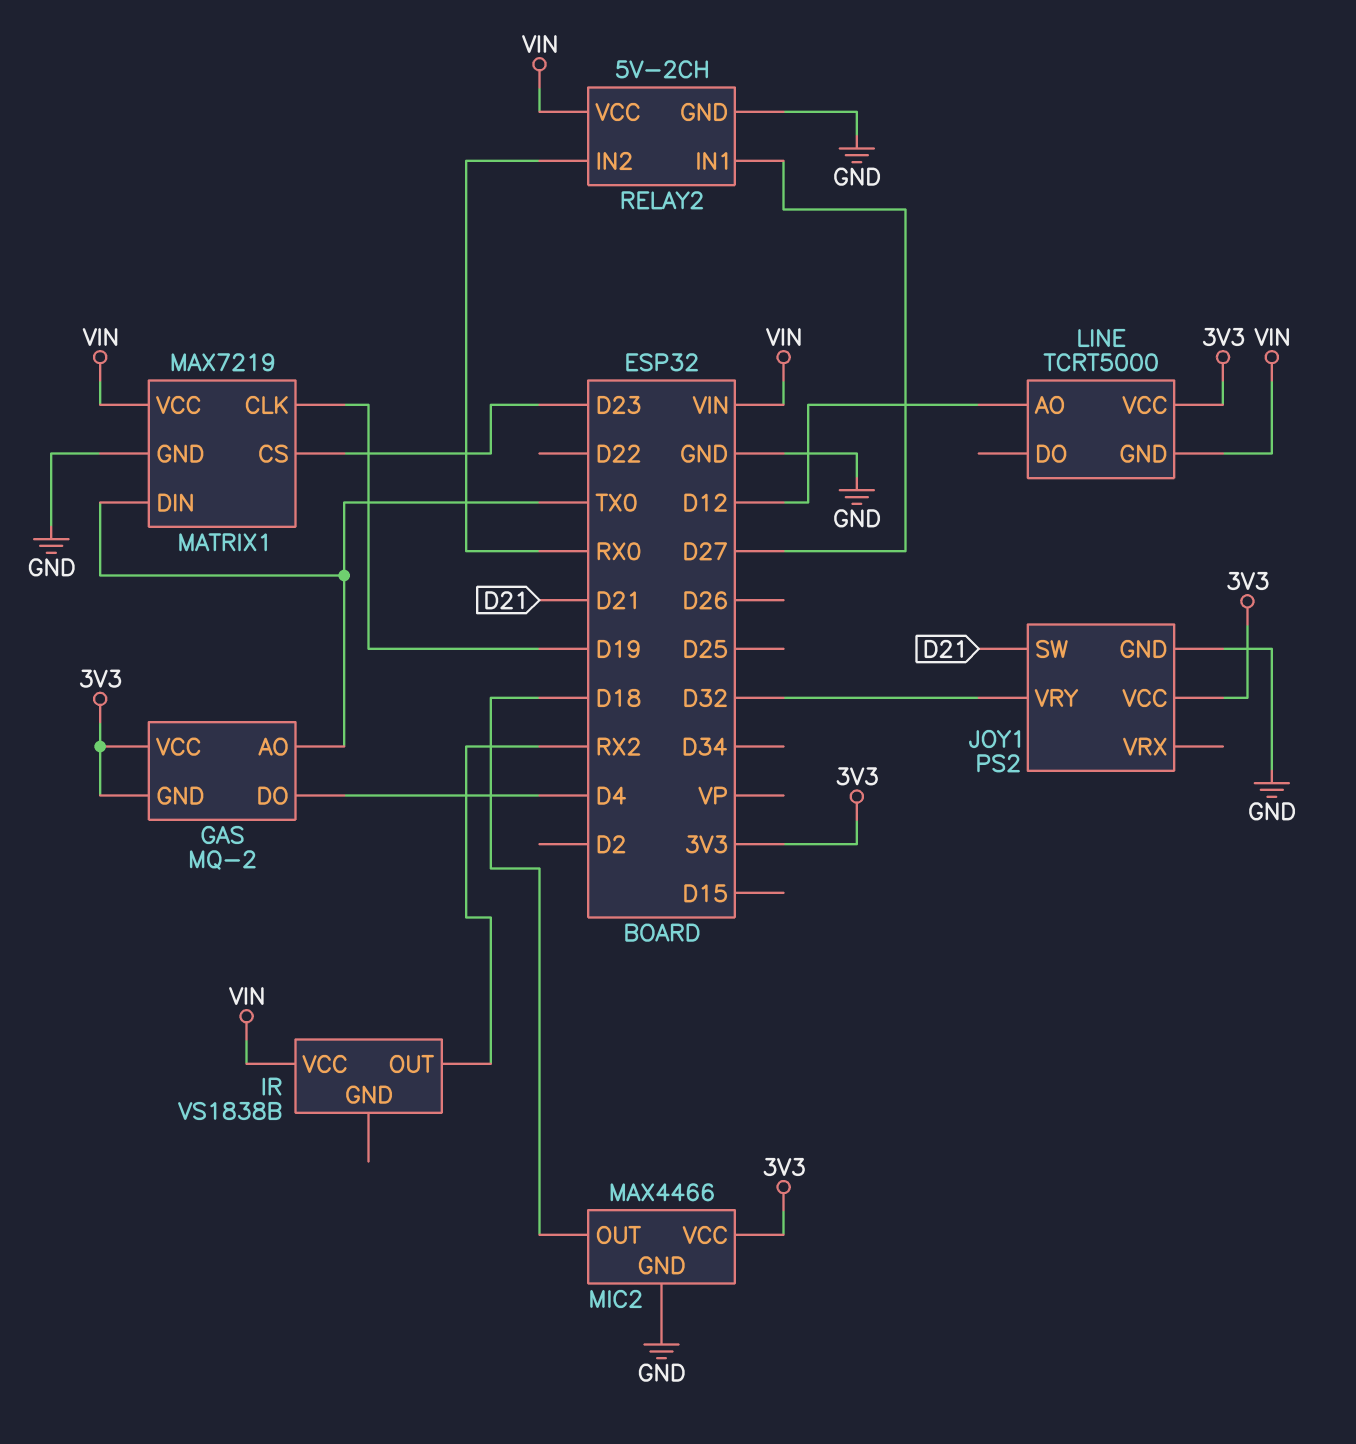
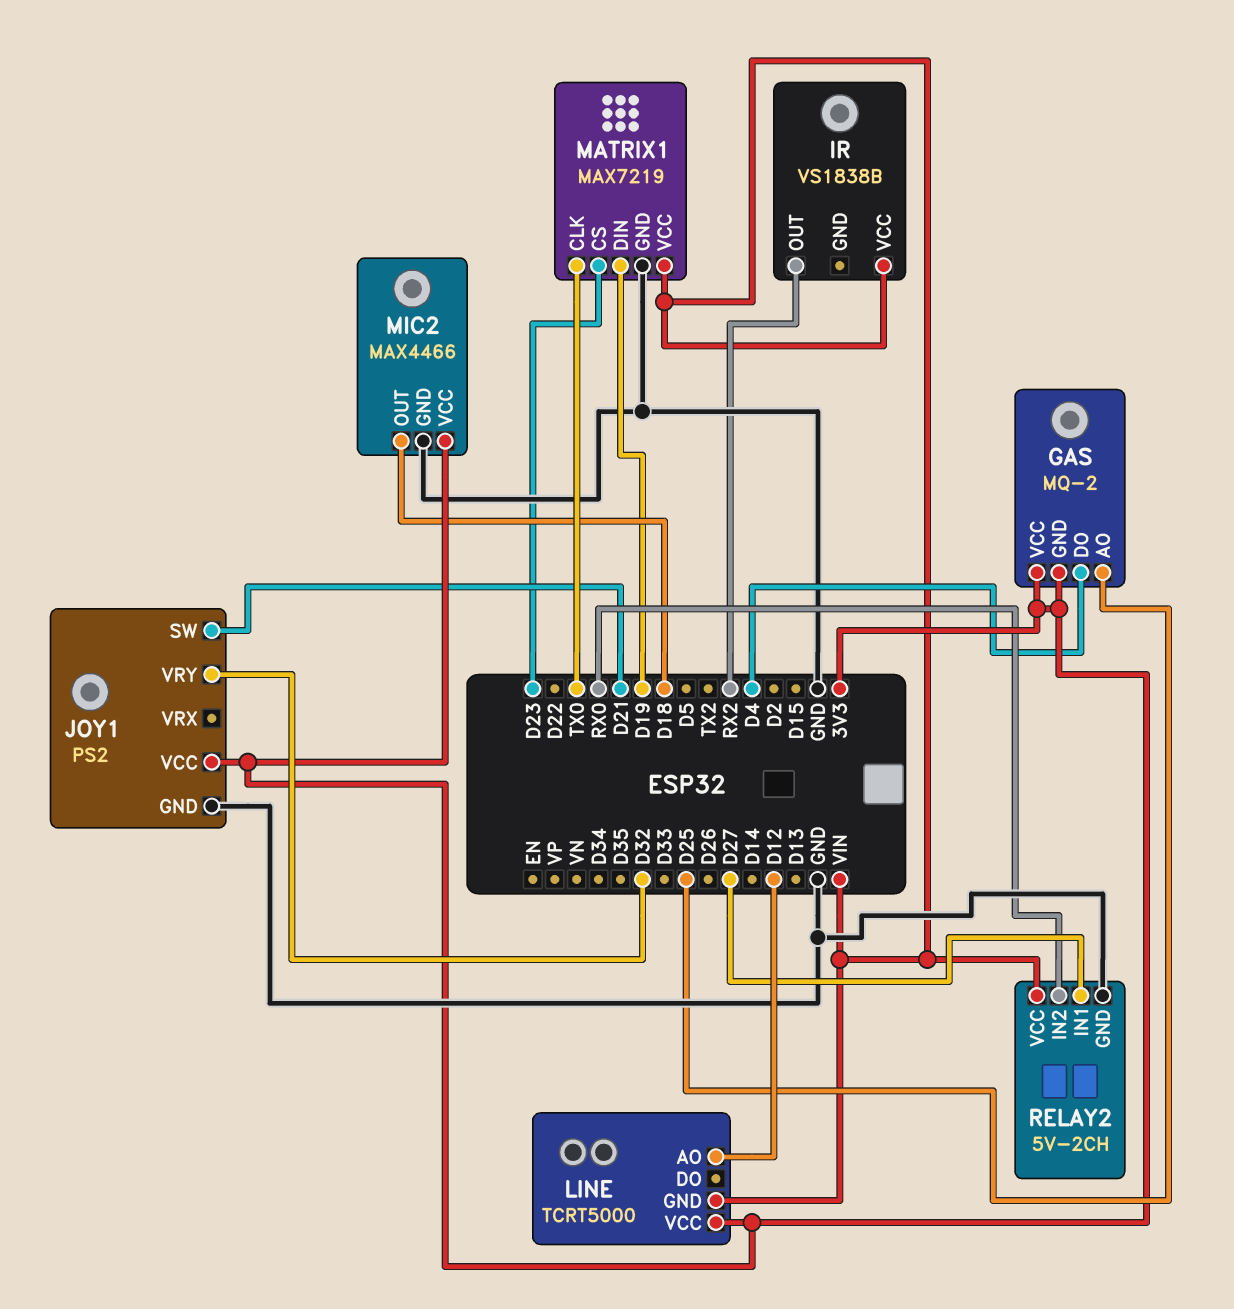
GAS pin AO: TX0 -> D25
MATRIX1 pin CLK: D19 -> TX0
MATRIX1 pin DIN: TX0 -> D19

